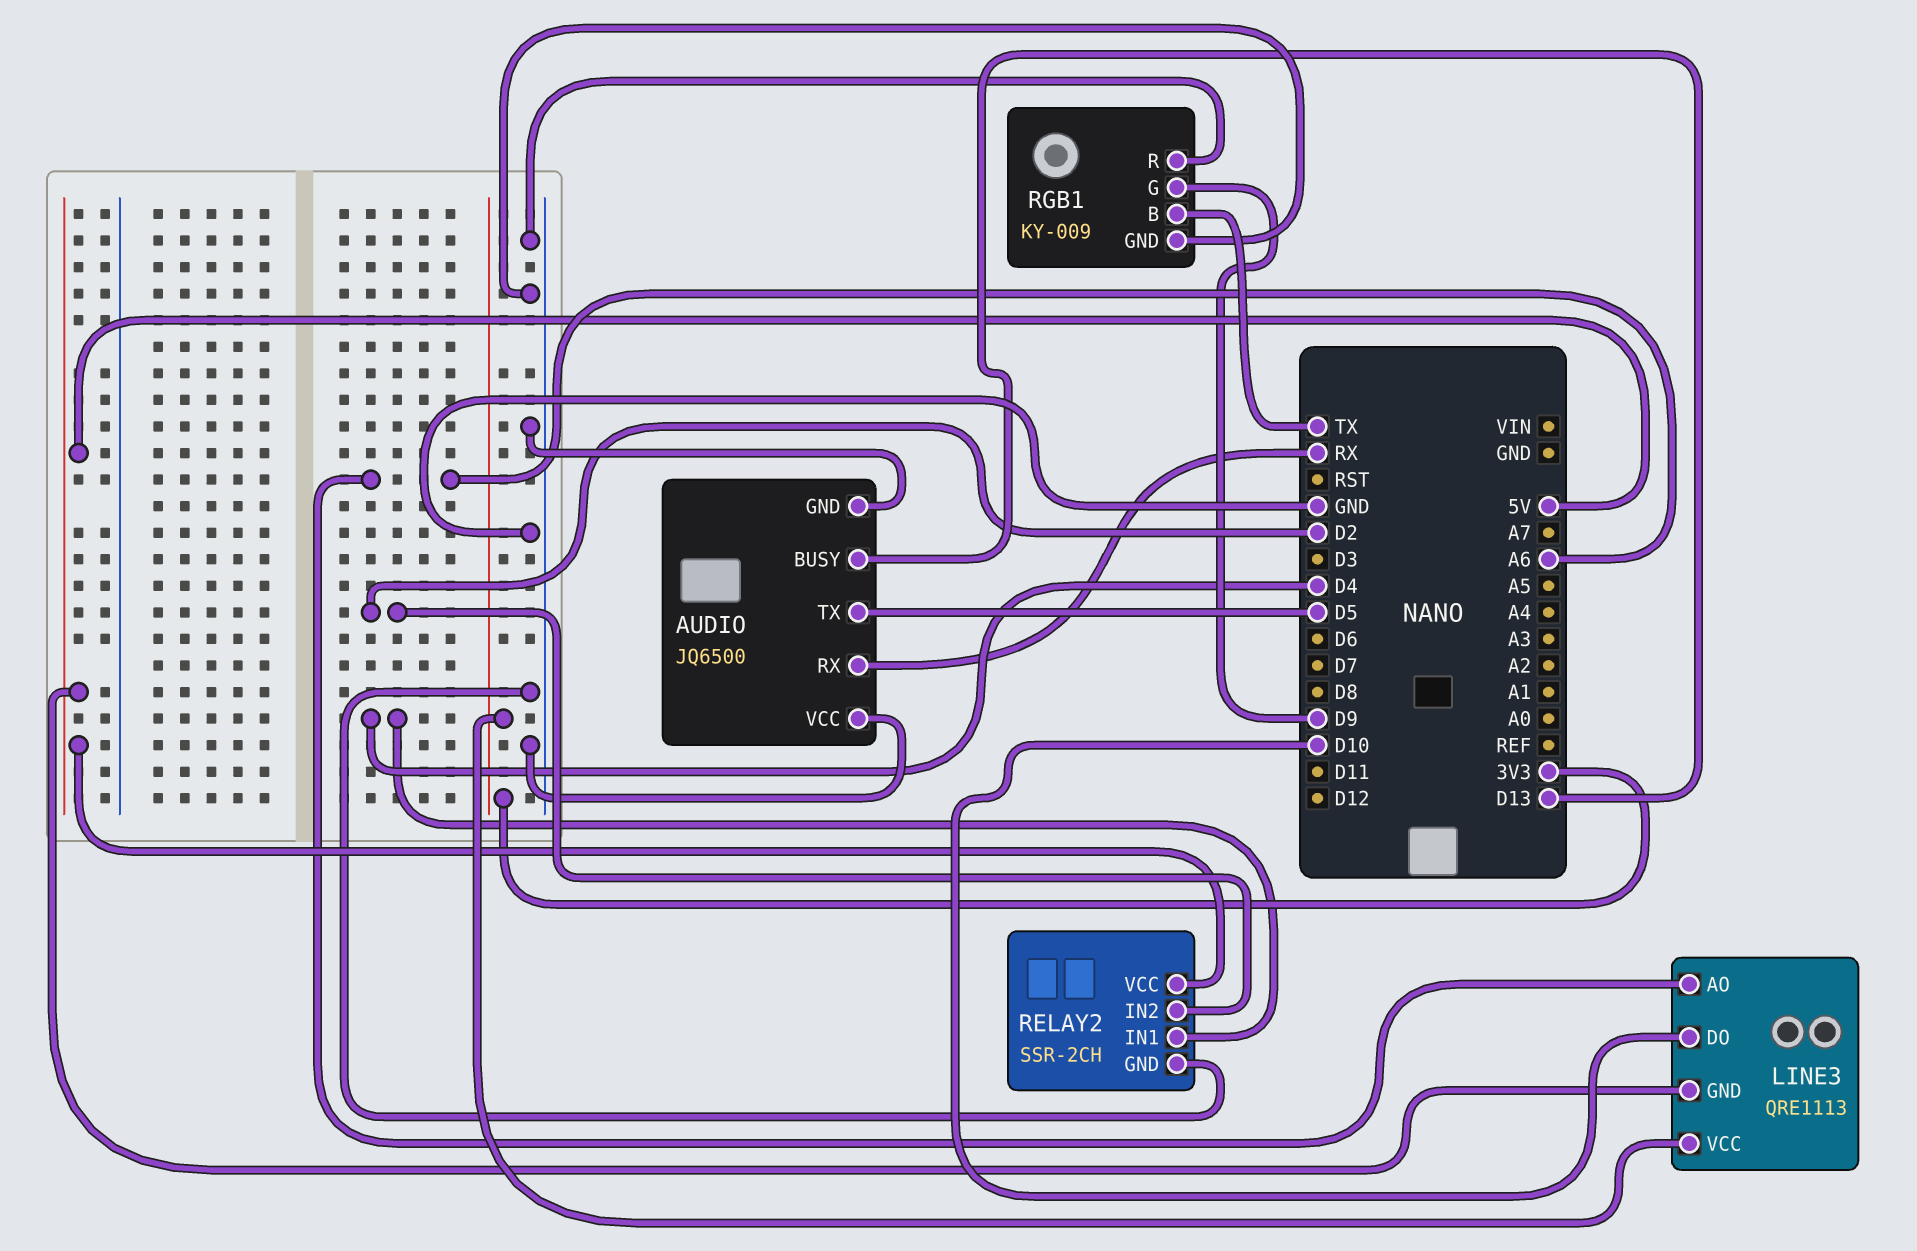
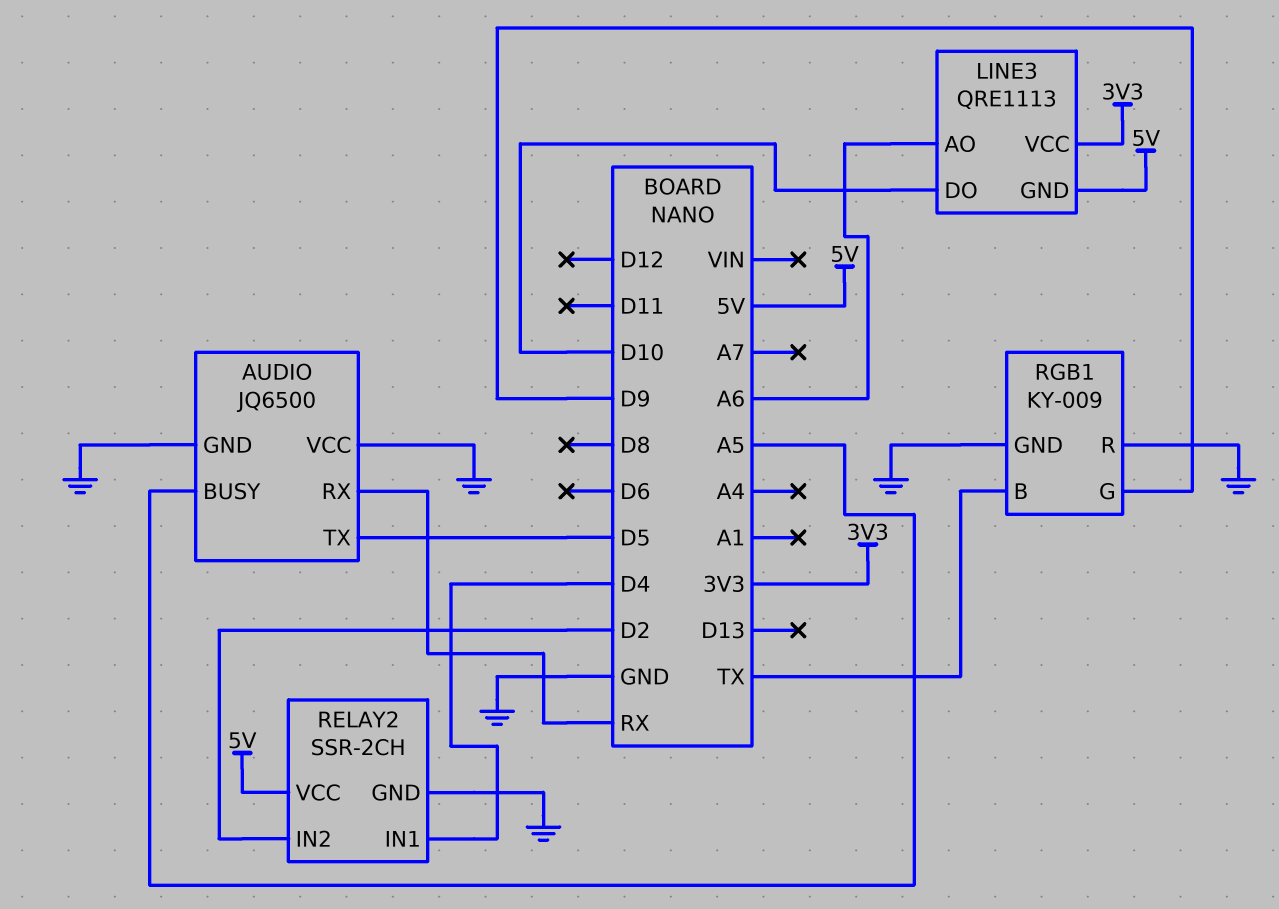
AUDIO pin BUSY: D13 -> A5

